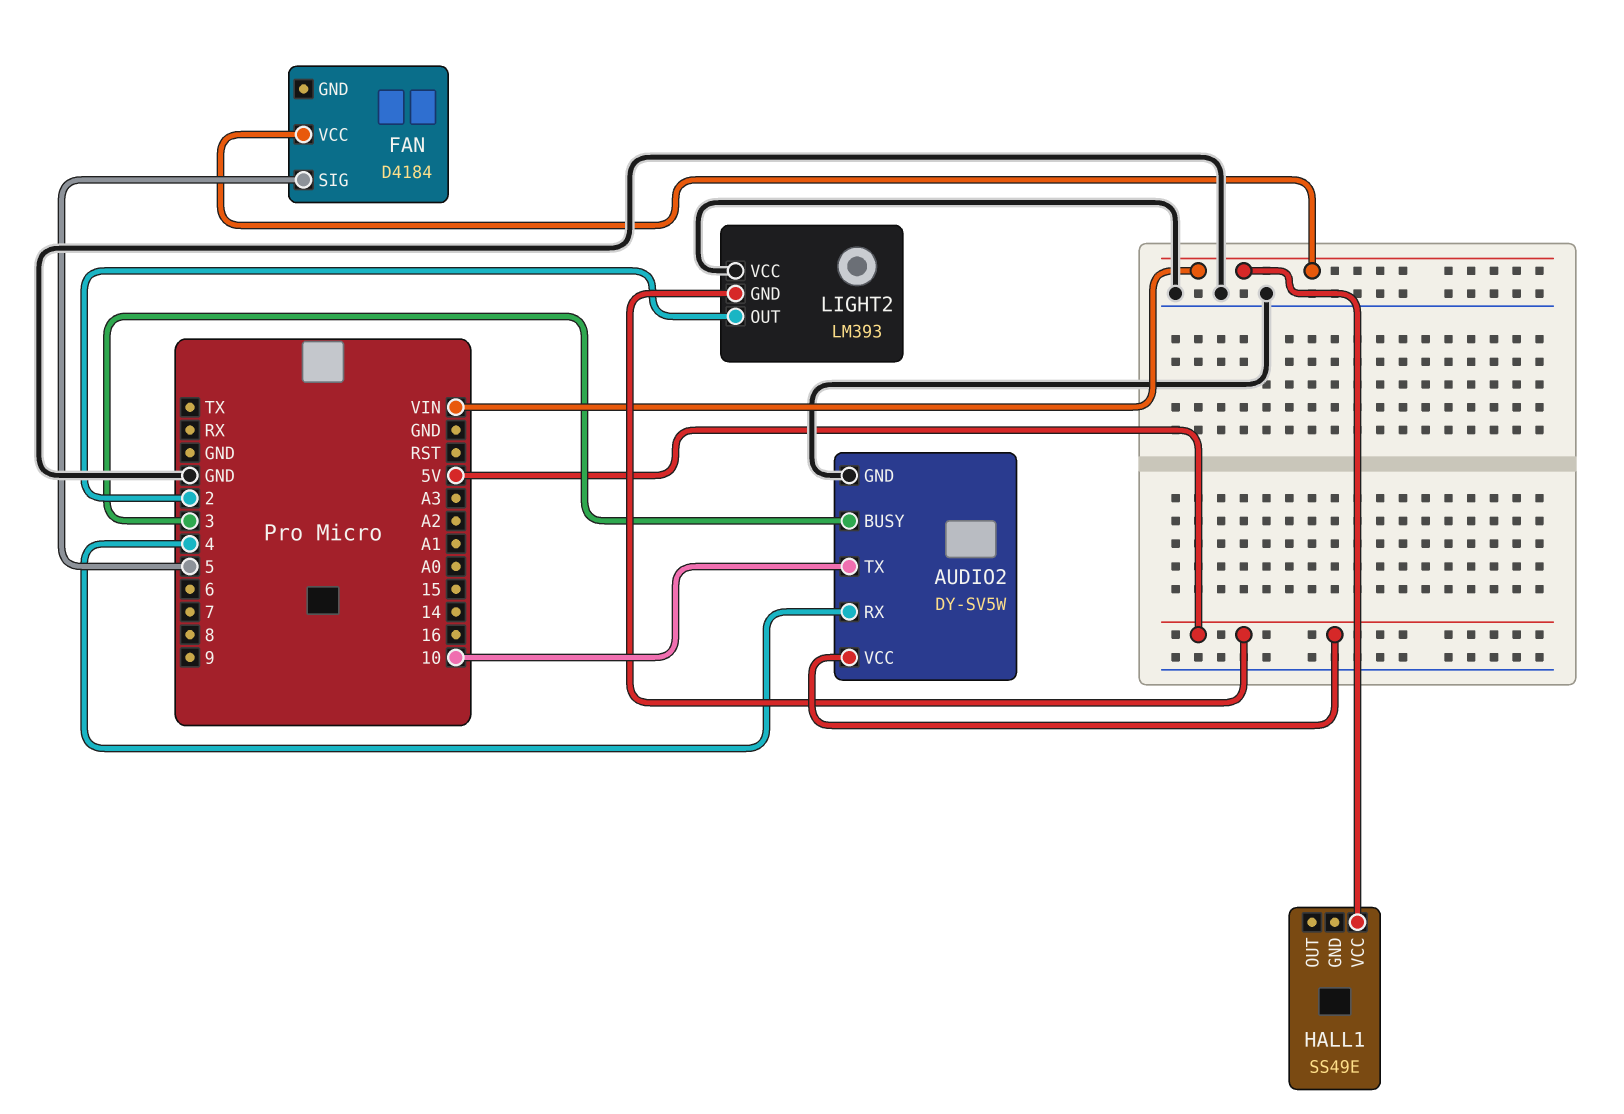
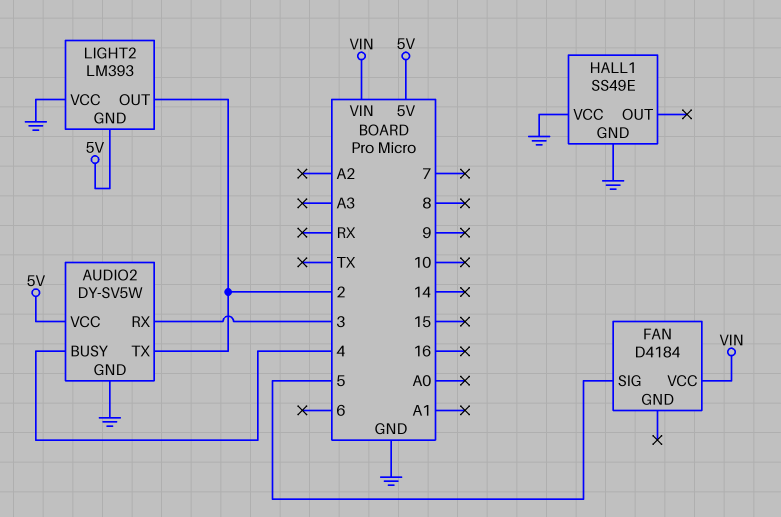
AUDIO2 pin BUSY: 3 -> 4
AUDIO2 pin RX: 4 -> 3
AUDIO2 pin TX: 10 -> 2
HALL1 pin GND: none -> GND
HALL1 pin VCC: VIN -> GND

